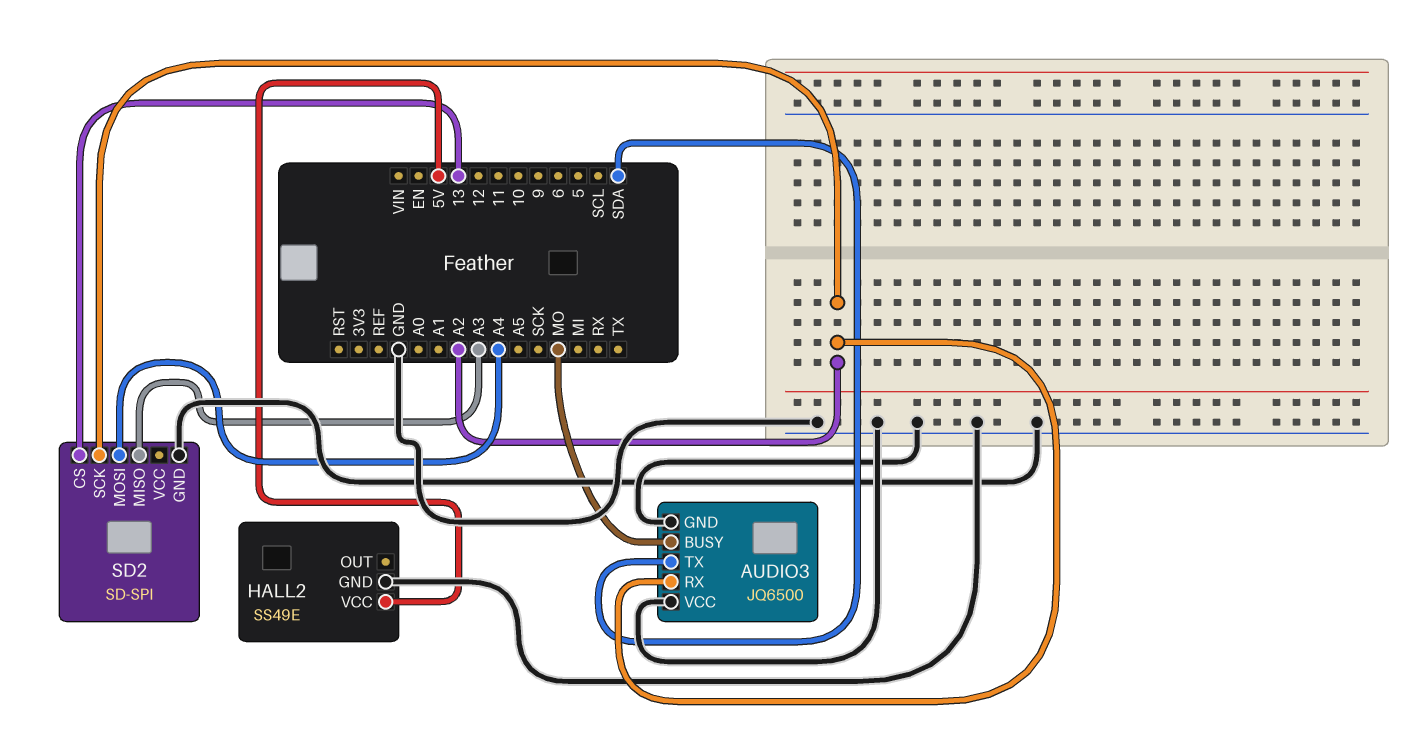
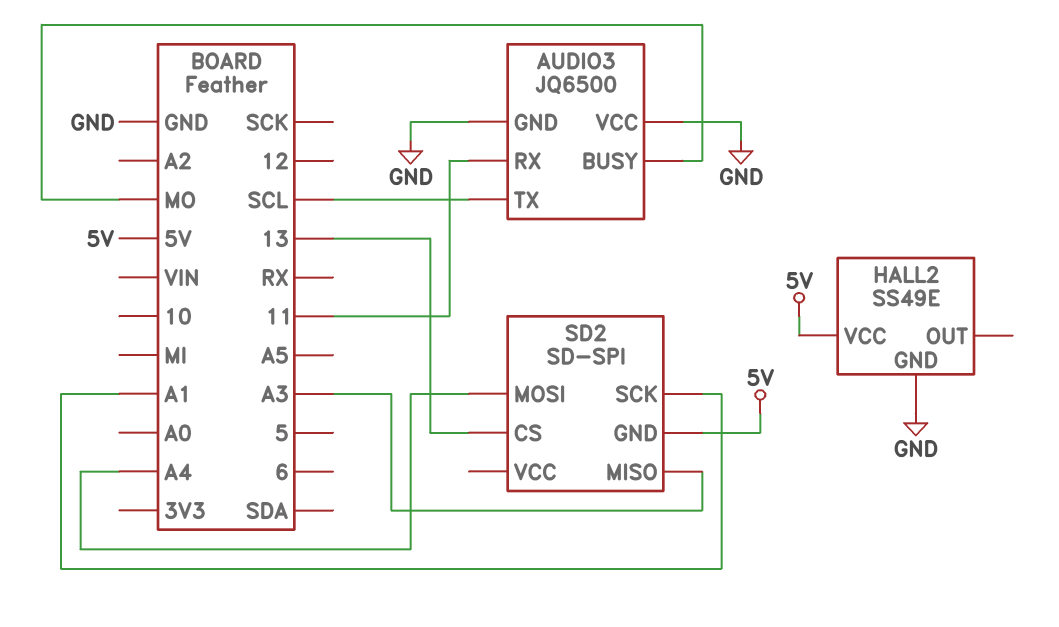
AUDIO3 pin RX: A2 -> 11
AUDIO3 pin TX: SDA -> SCL
SD2 pin GND: GND -> 5V
SD2 pin SCK: A2 -> A1

